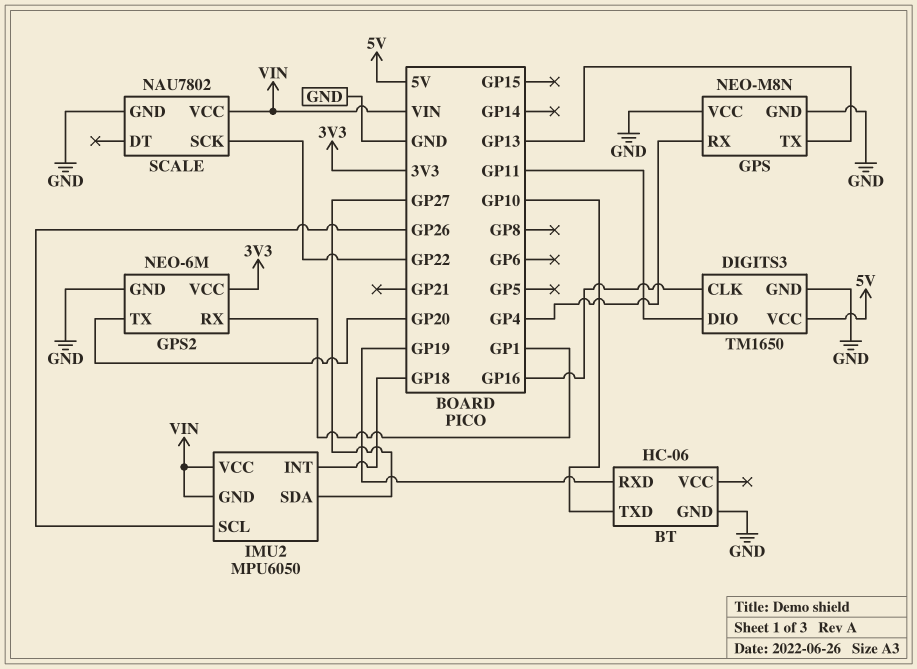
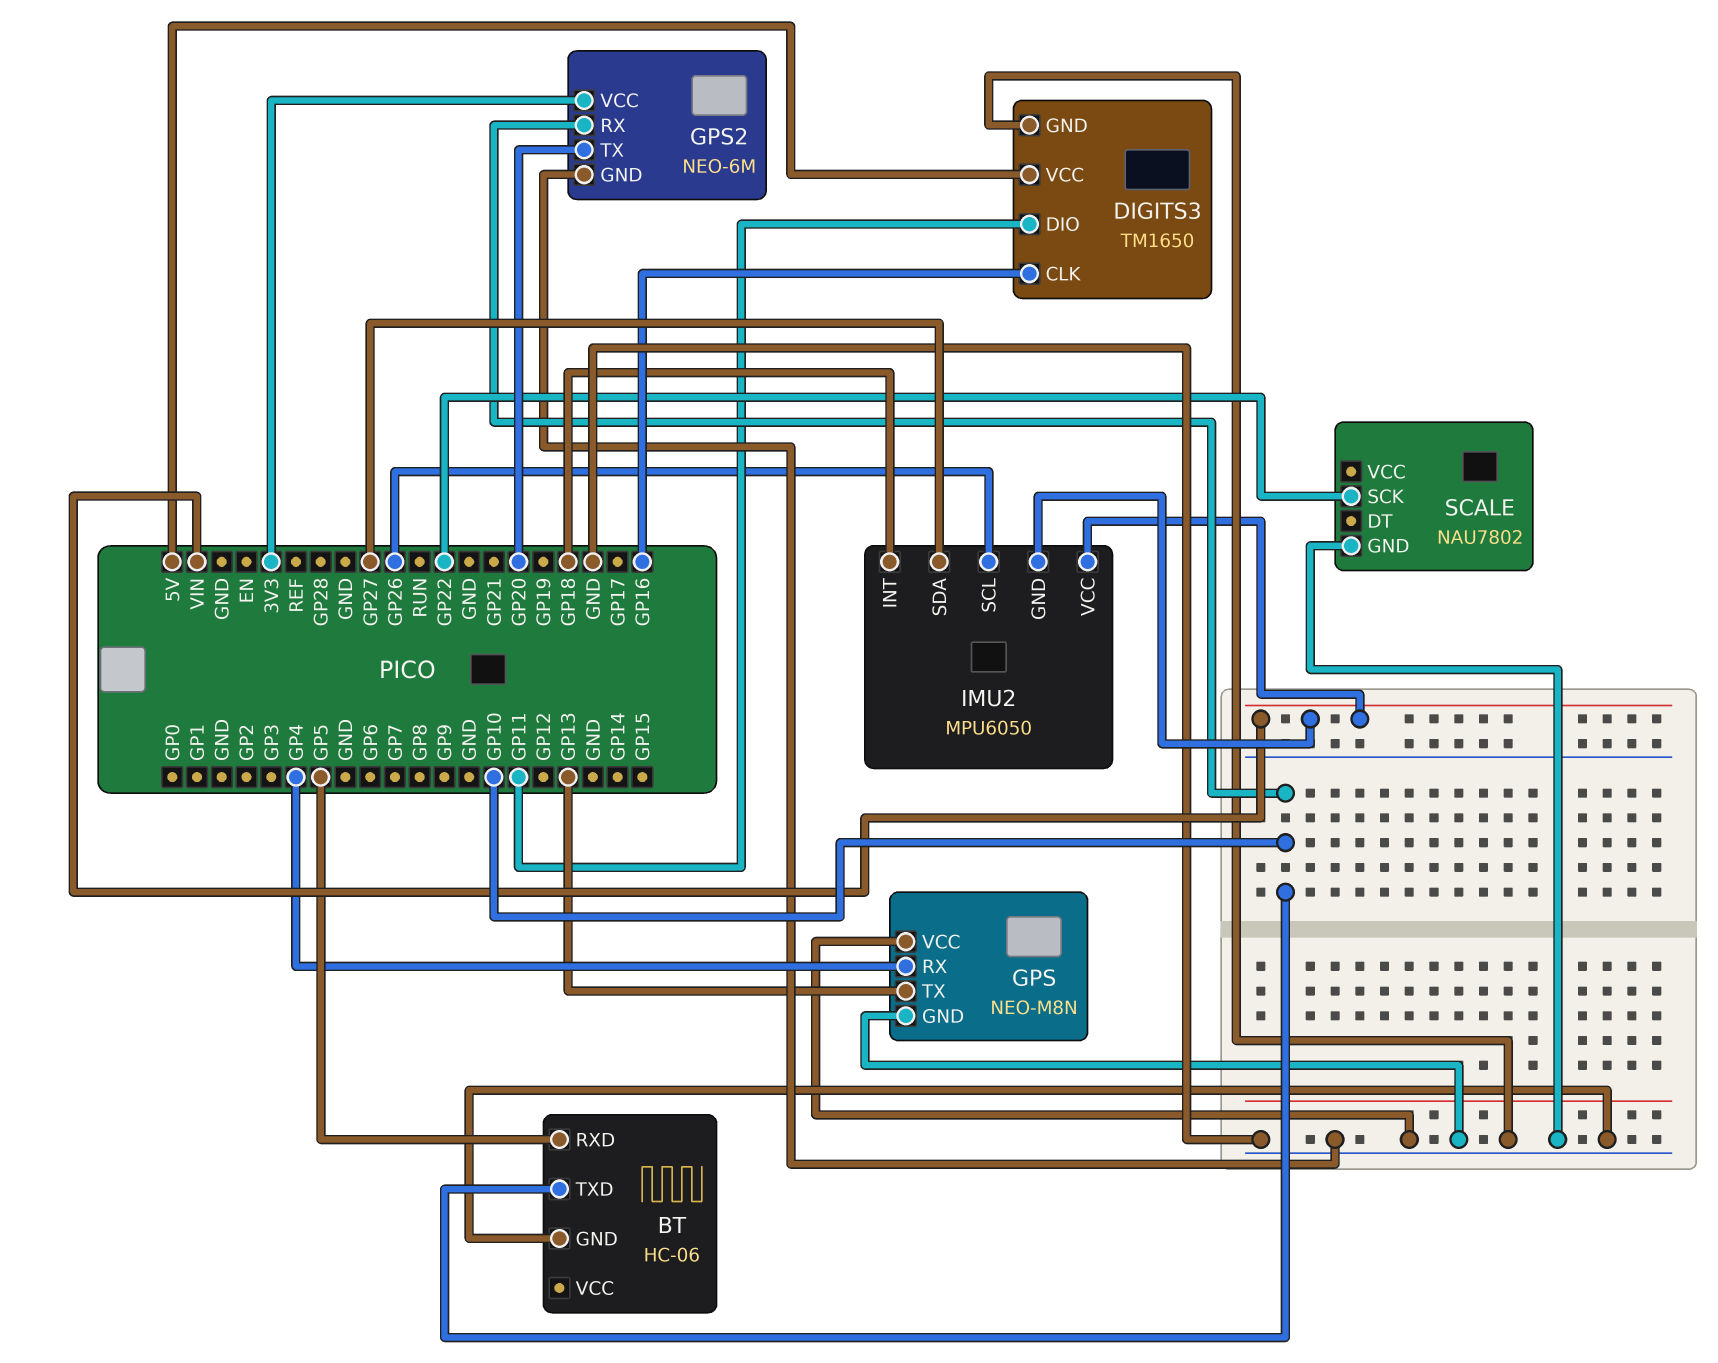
BT pin RXD: GP19 -> GP5
GPS2 pin RX: GP1 -> GP10
SCALE pin VCC: VIN -> none

